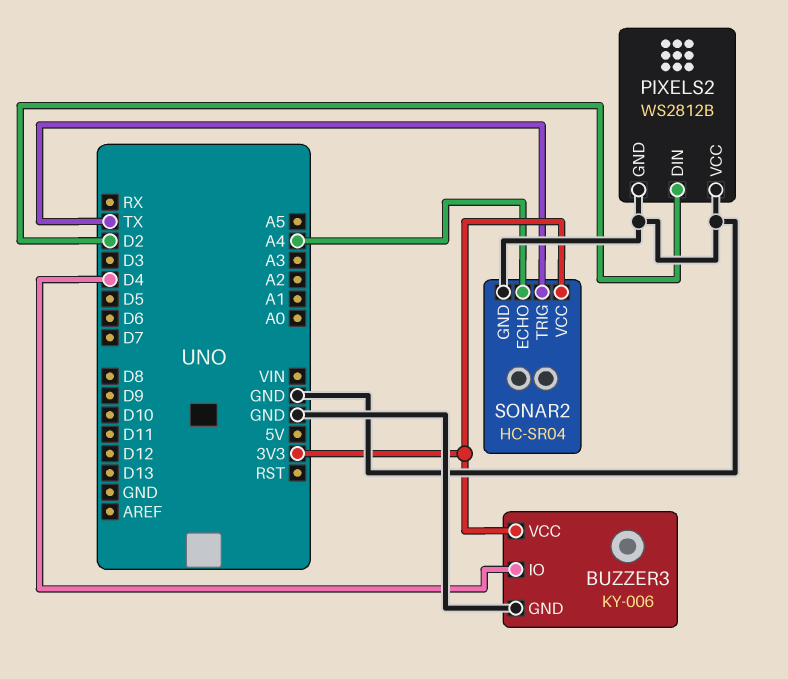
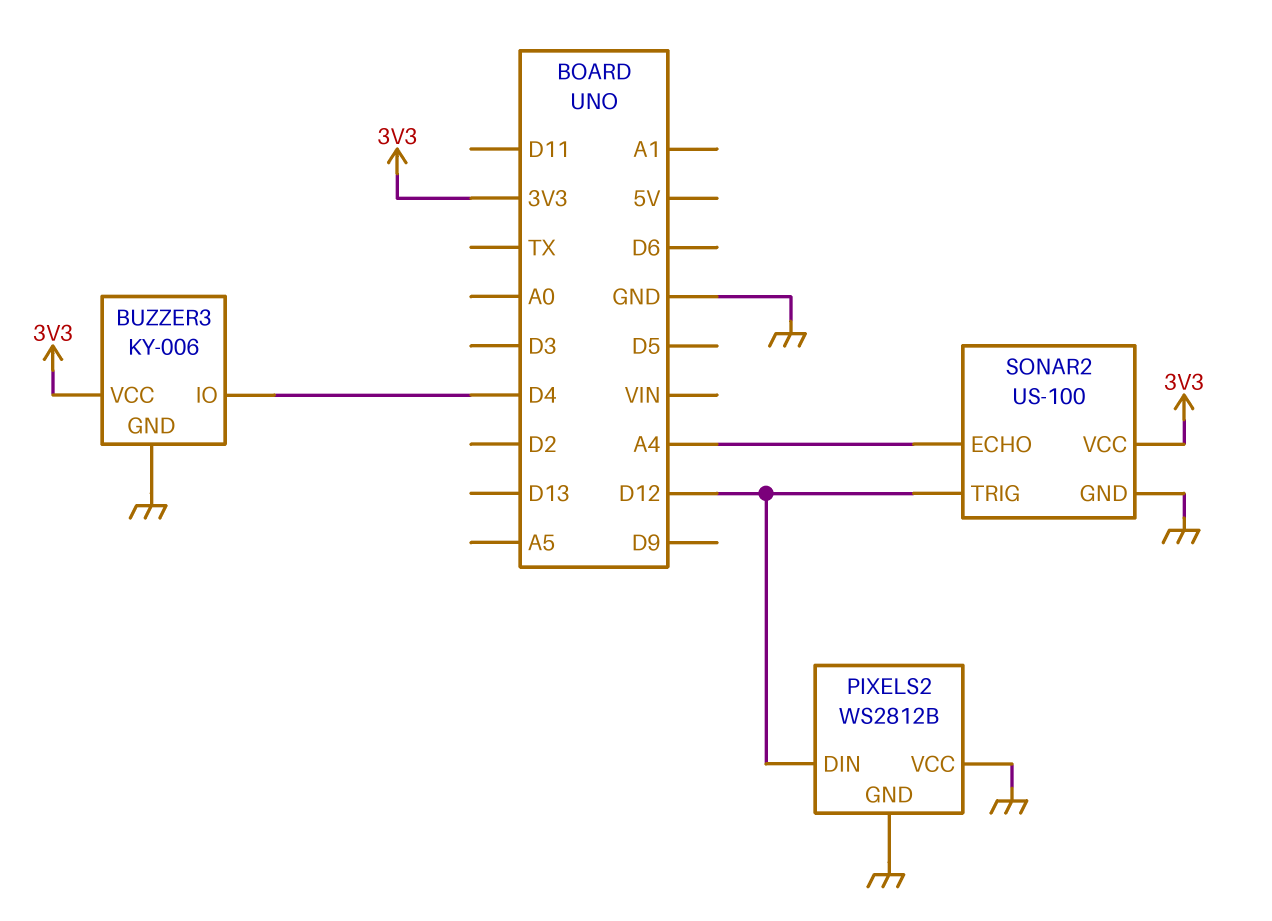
PIXELS2 pin DIN: D2 -> D12
SONAR2: HC-SR04 -> US-100
SONAR2 pin TRIG: TX -> D12

